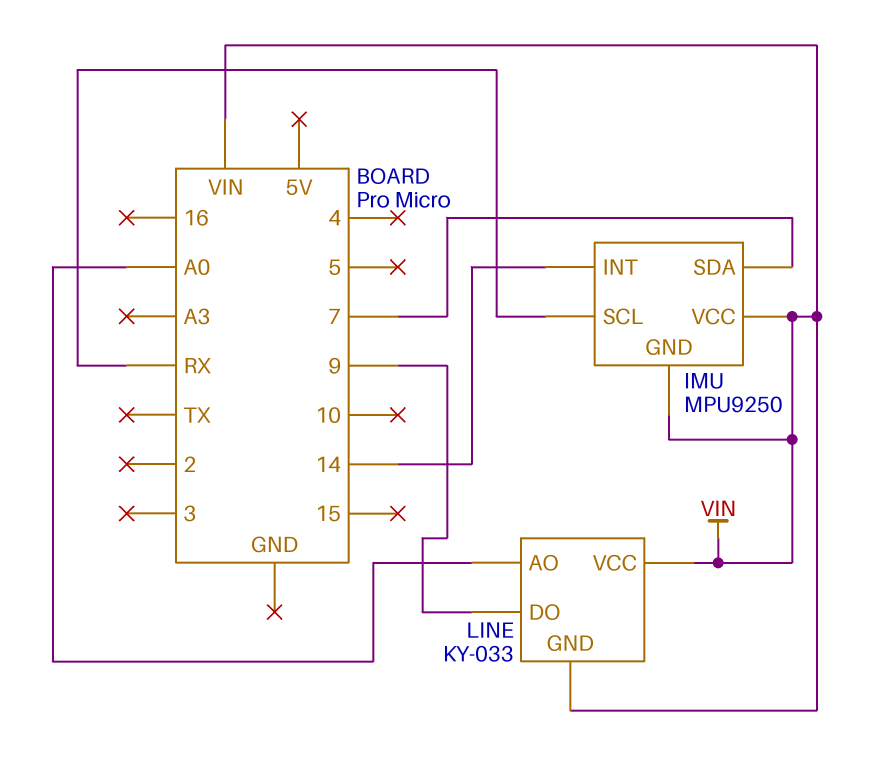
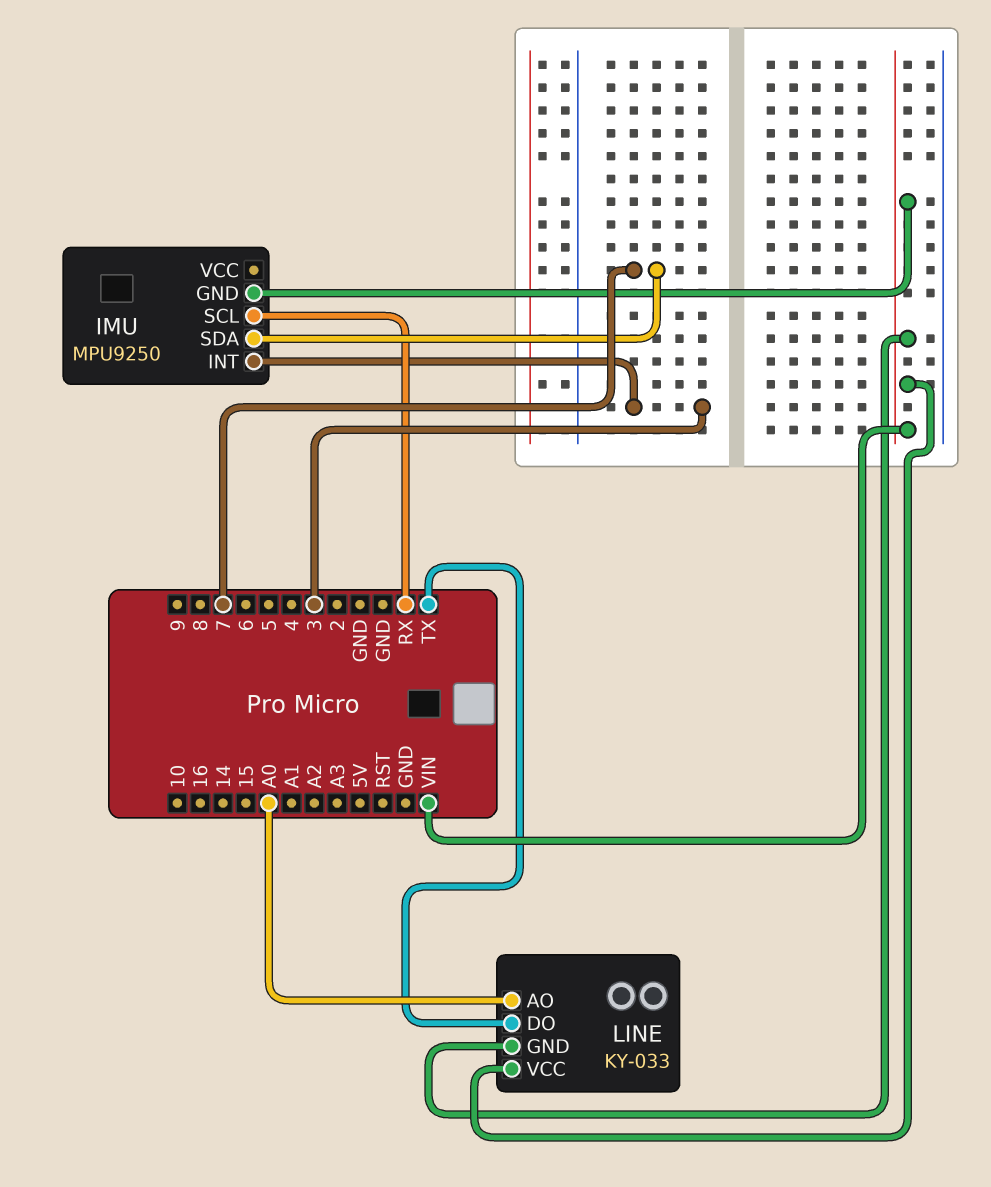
IMU pin INT: 14 -> 3
IMU pin VCC: VIN -> none
LINE pin DO: 9 -> TX

